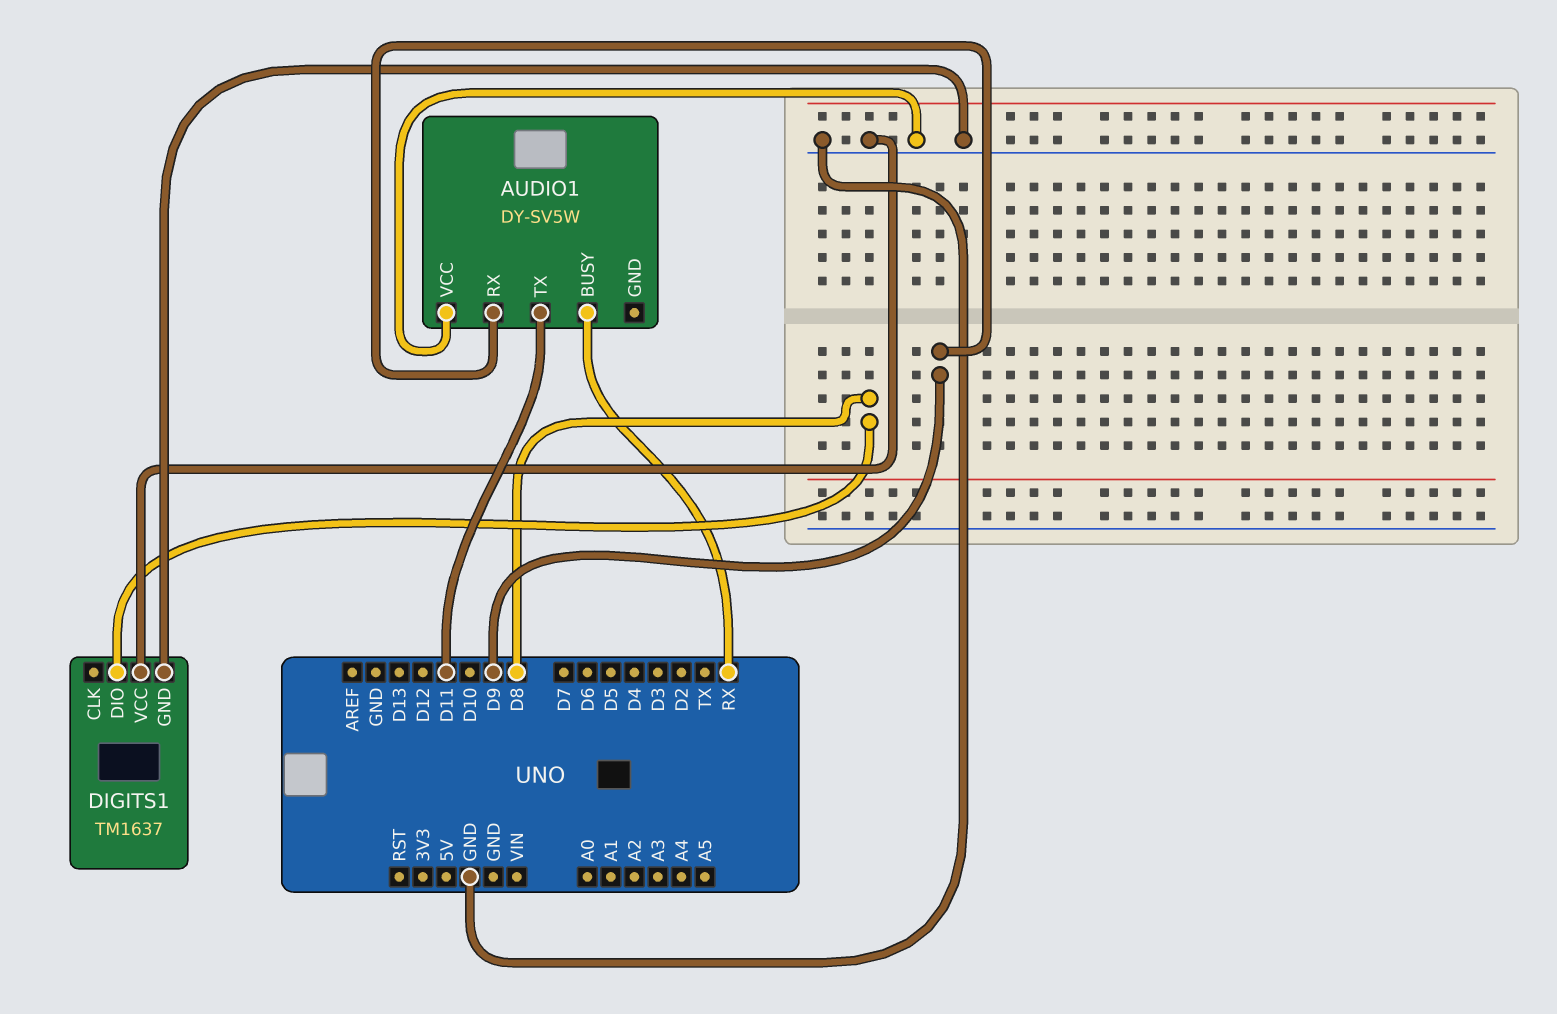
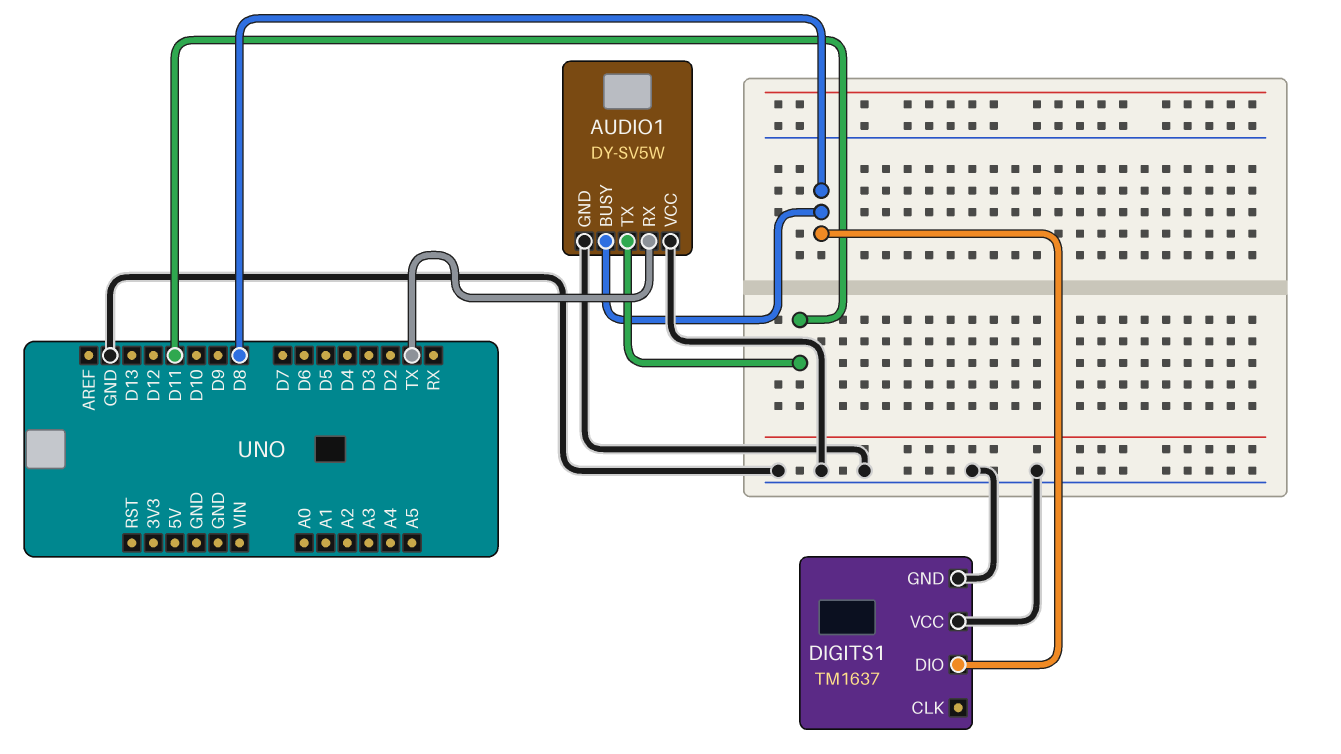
AUDIO1 pin BUSY: RX -> D8
AUDIO1 pin GND: none -> GND
AUDIO1 pin RX: D9 -> TX

